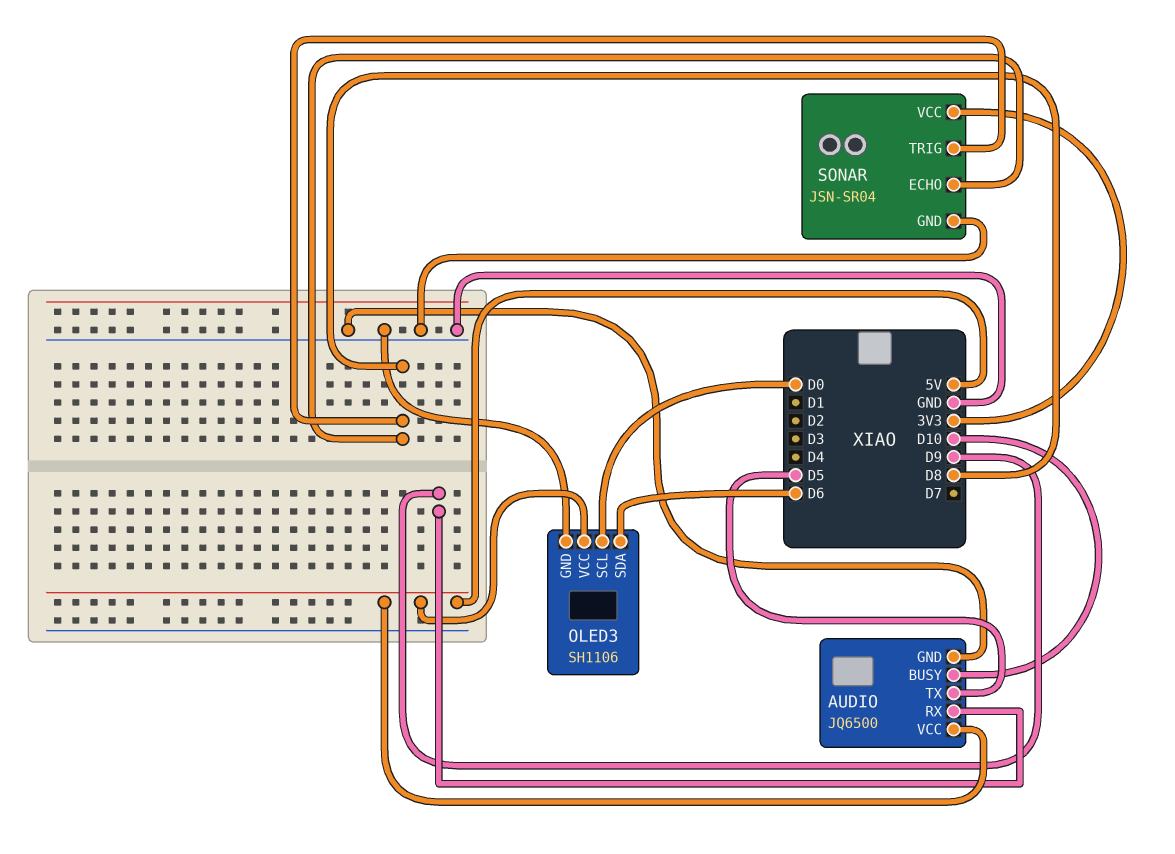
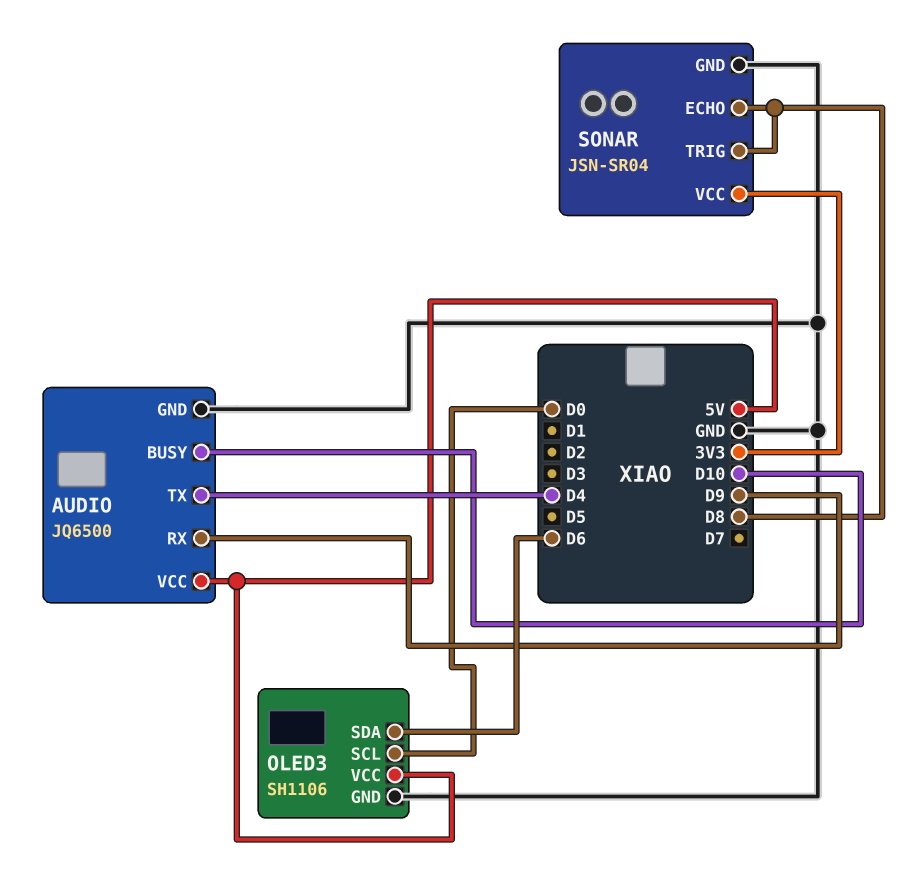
AUDIO pin TX: D5 -> D4

